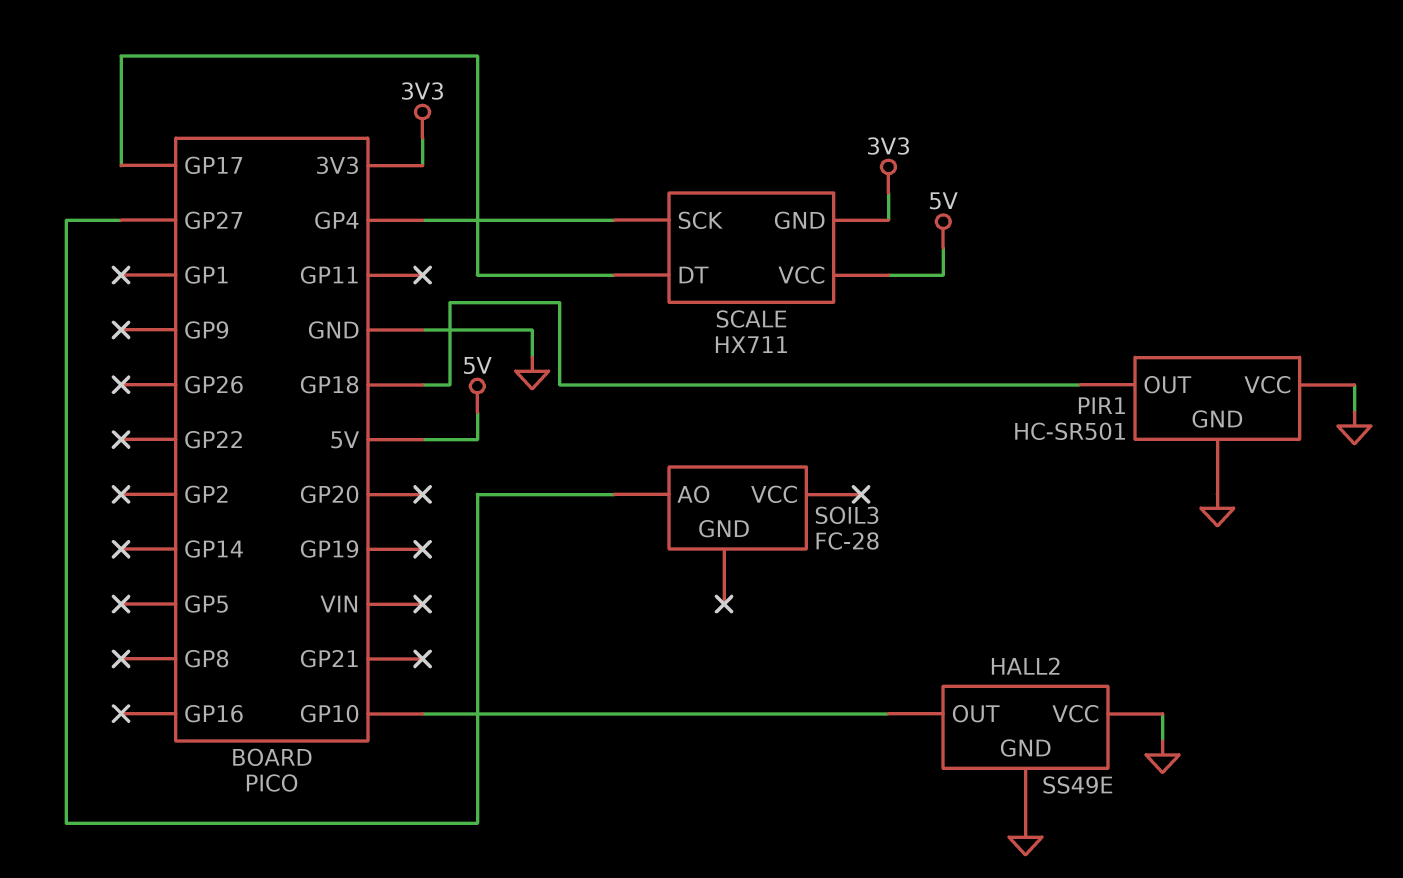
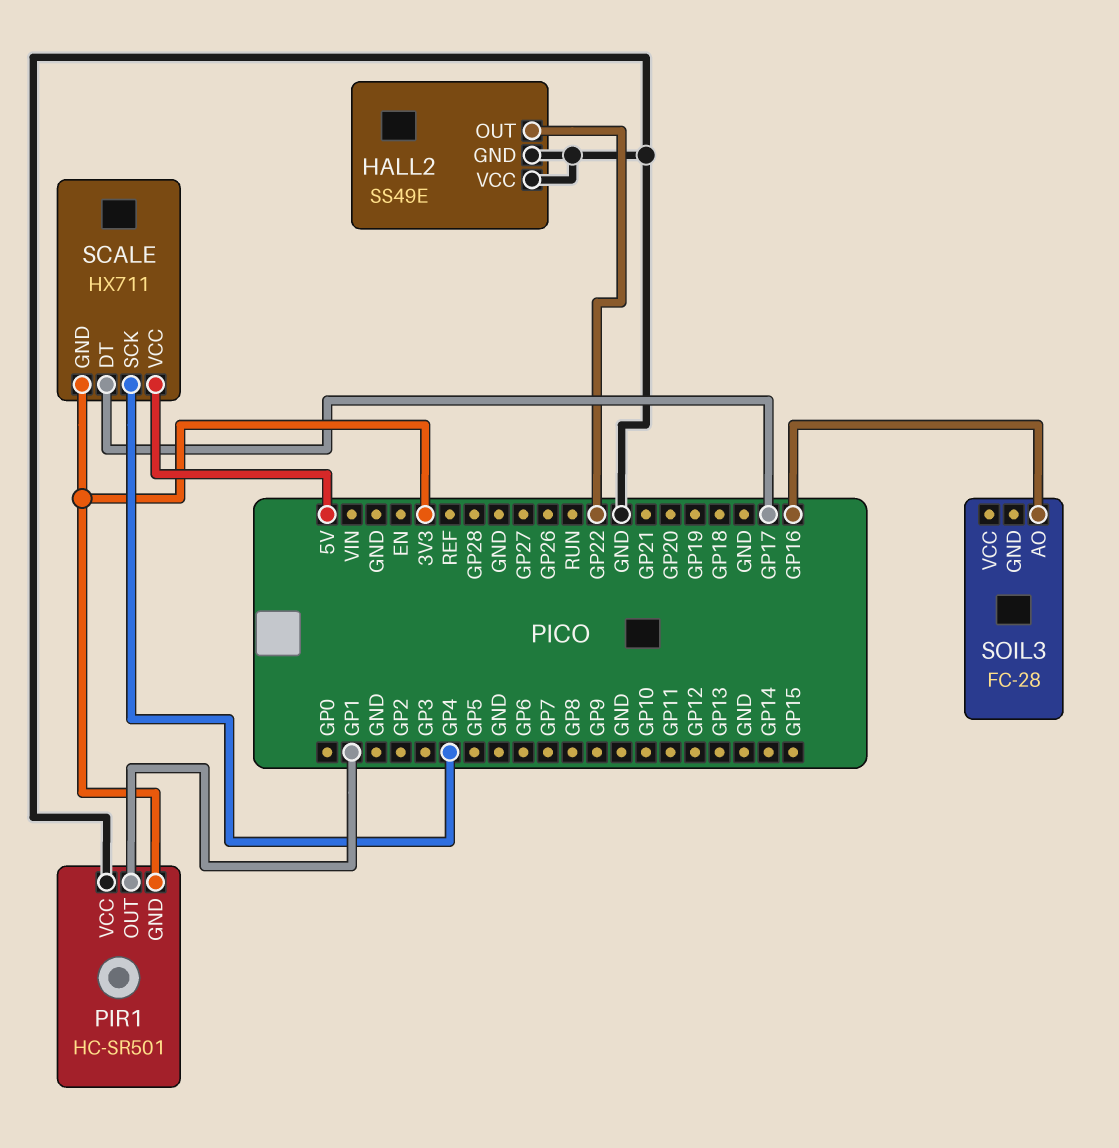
HALL2 pin OUT: GP10 -> GP22
PIR1 pin GND: GND -> 3V3
PIR1 pin OUT: GP18 -> GP1
SOIL3 pin AO: GP27 -> GP16

